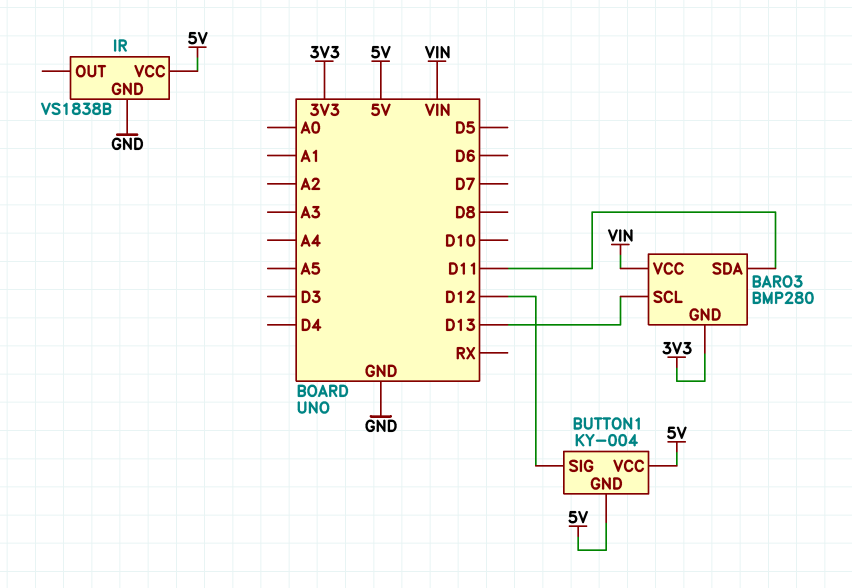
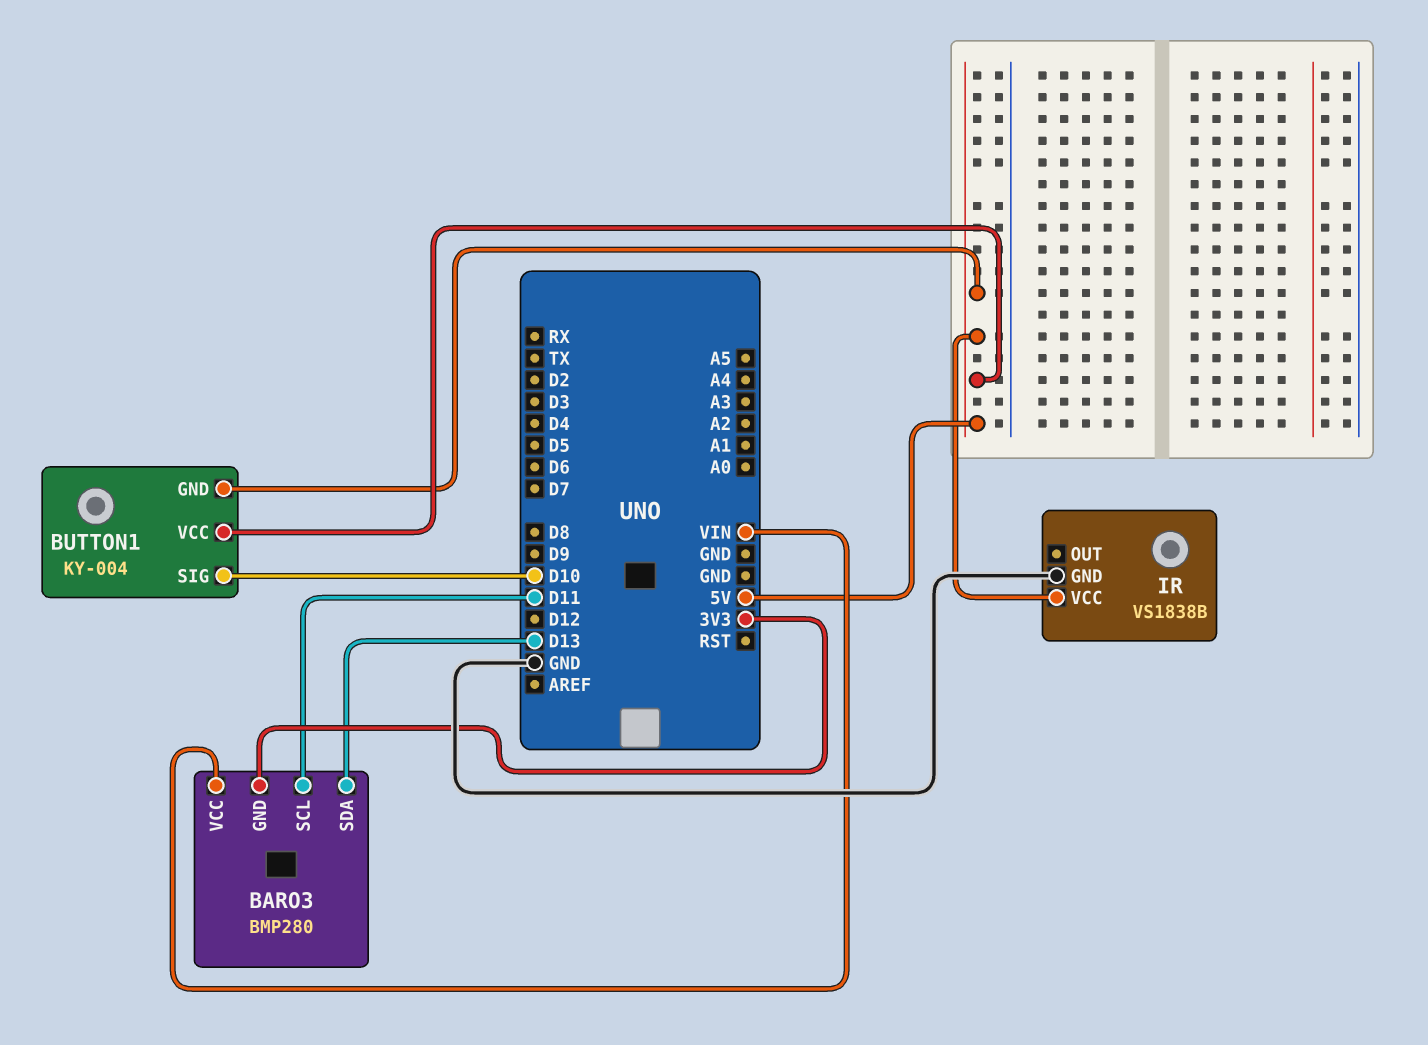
BARO3 pin SCL: D13 -> D11
BARO3 pin SDA: D11 -> D13
BUTTON1 pin SIG: D12 -> D10

